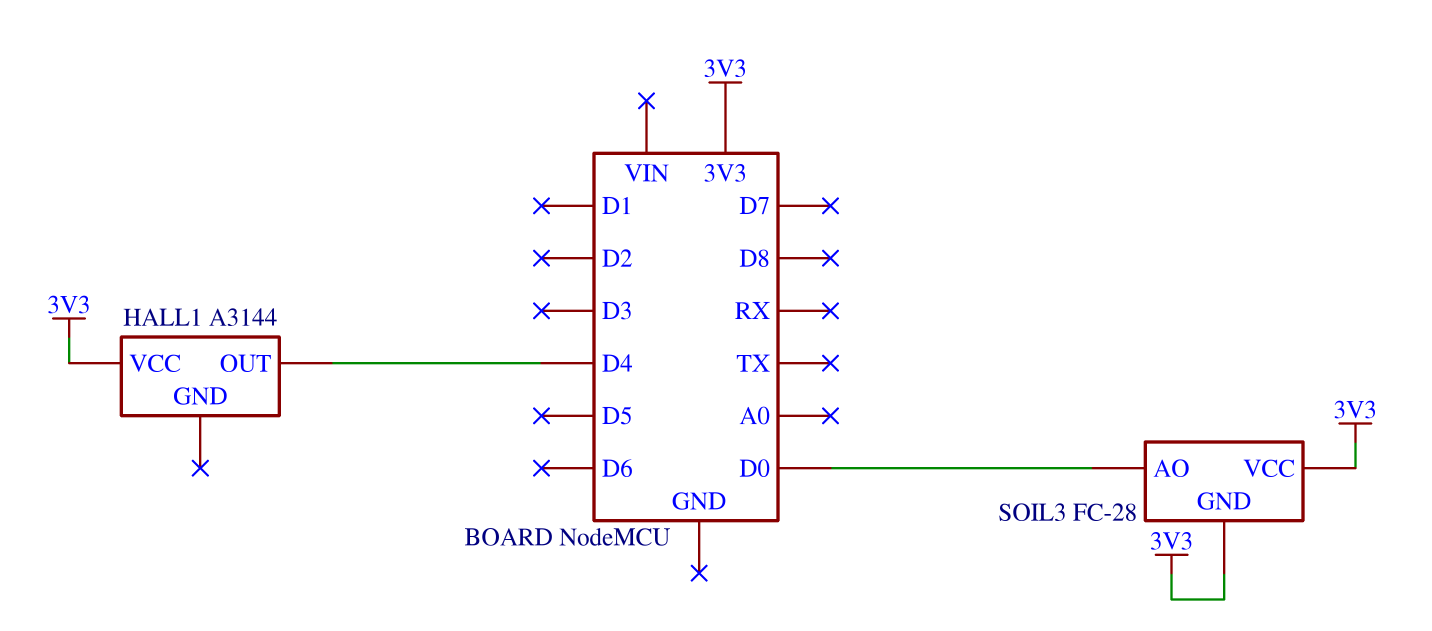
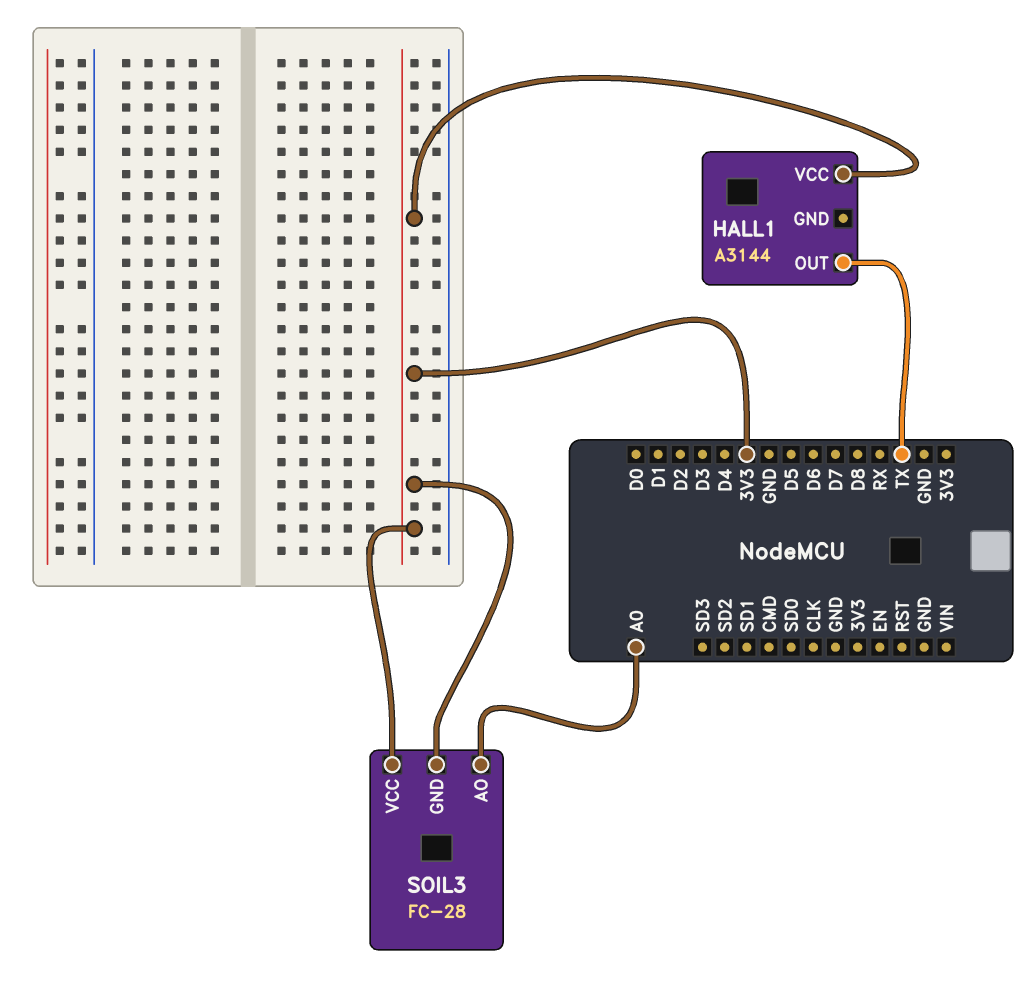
HALL1 pin OUT: D4 -> TX
SOIL3 pin AO: D0 -> A0

